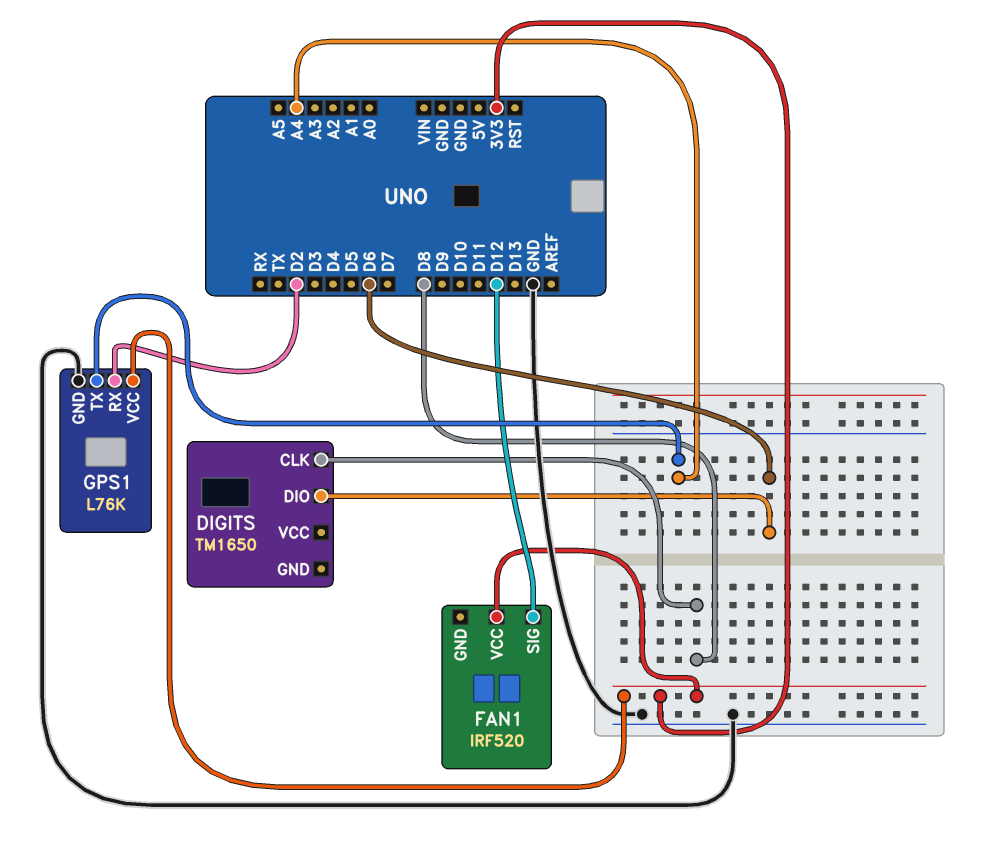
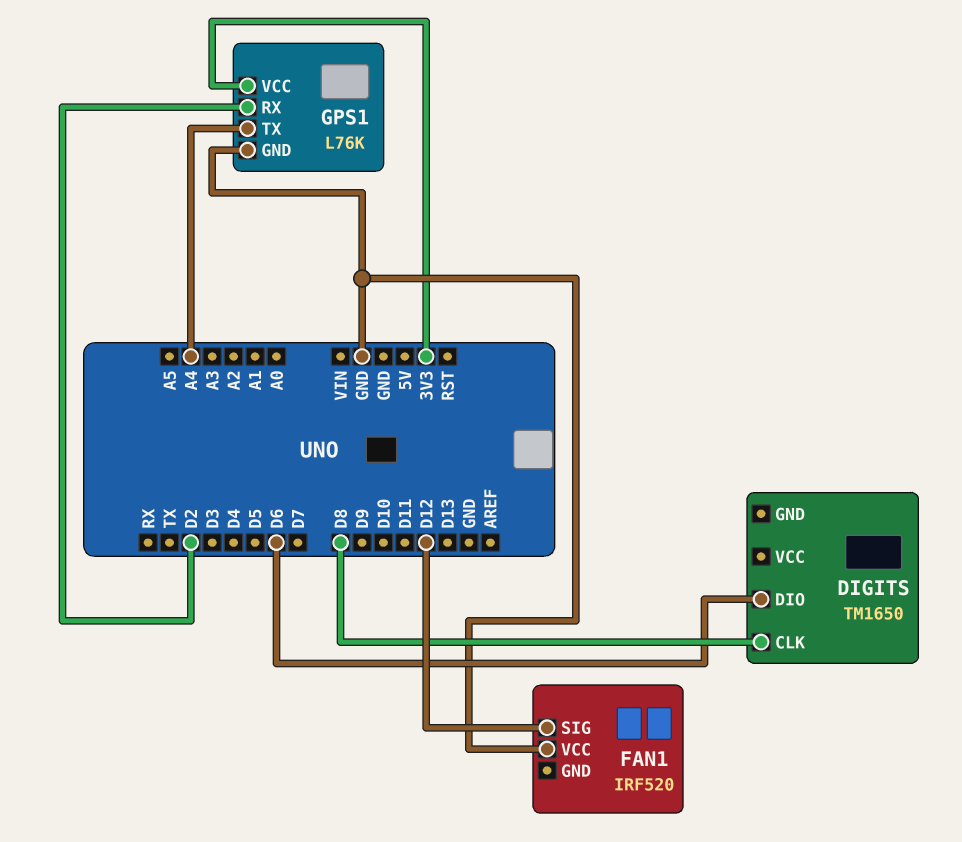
FAN1 pin VCC: 3V3 -> GND

